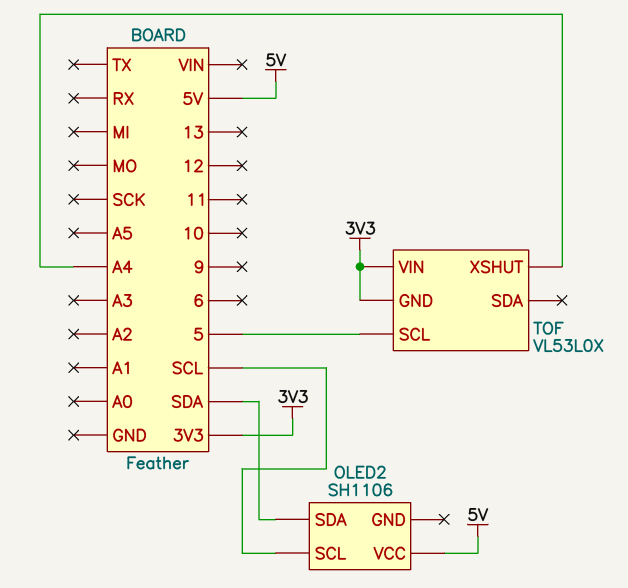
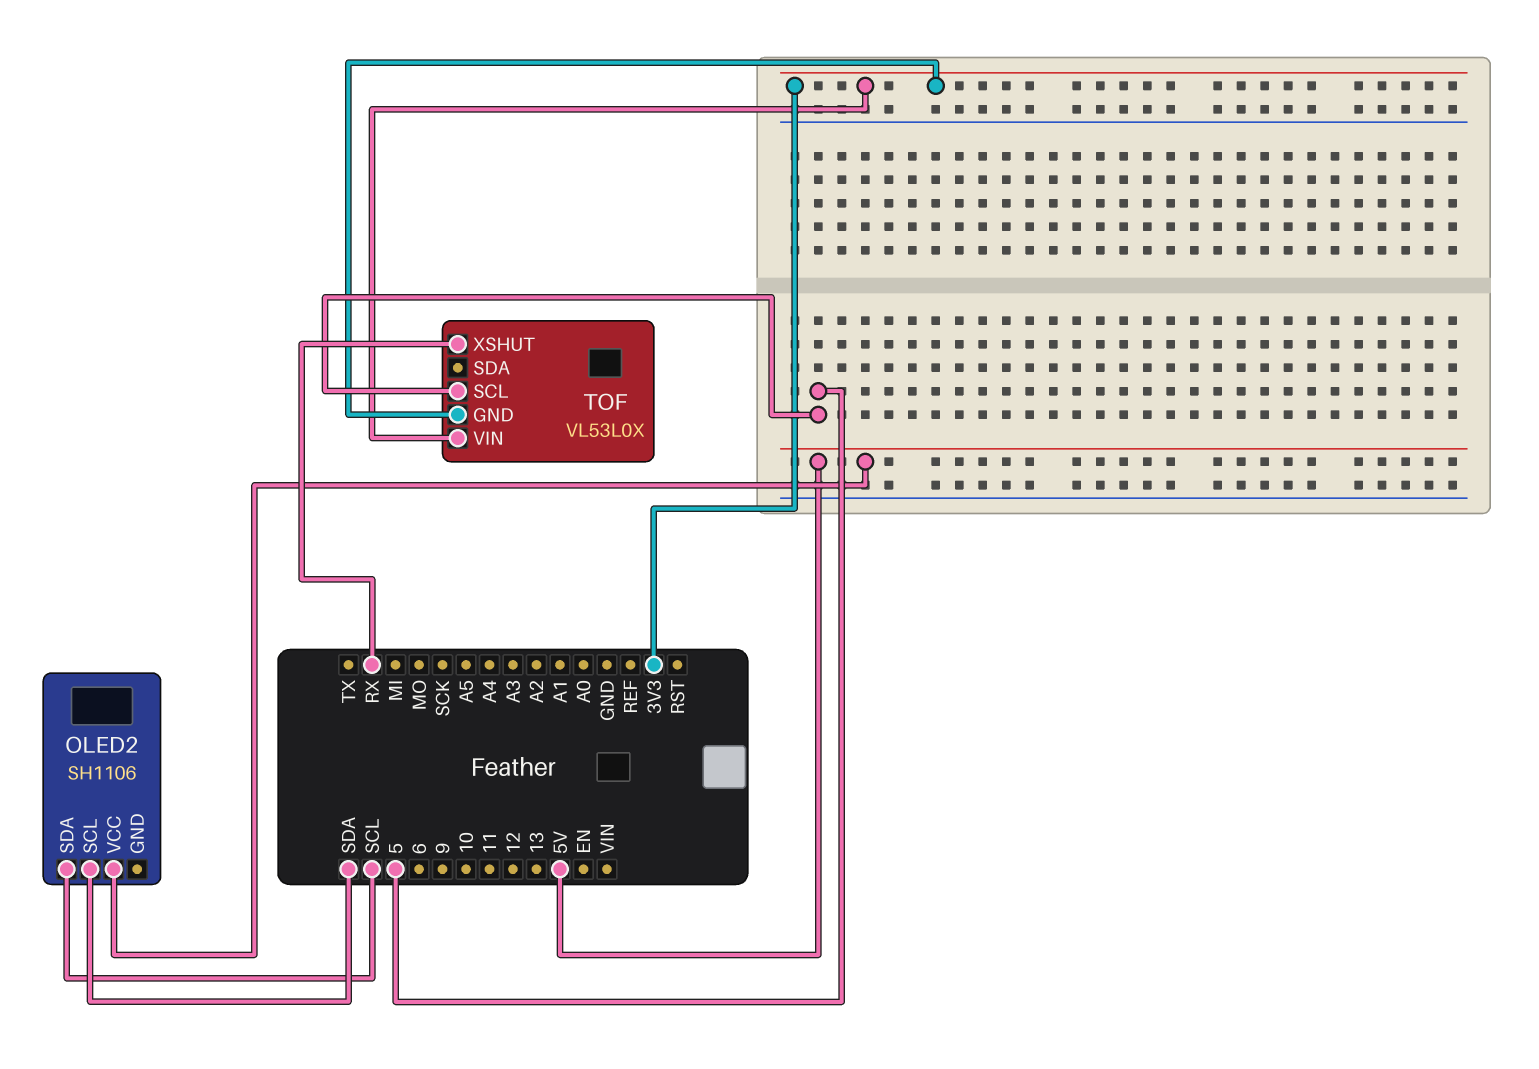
OLED2 pin SCL: SCL -> SDA
OLED2 pin SDA: SDA -> SCL
TOF pin XSHUT: A4 -> RX

